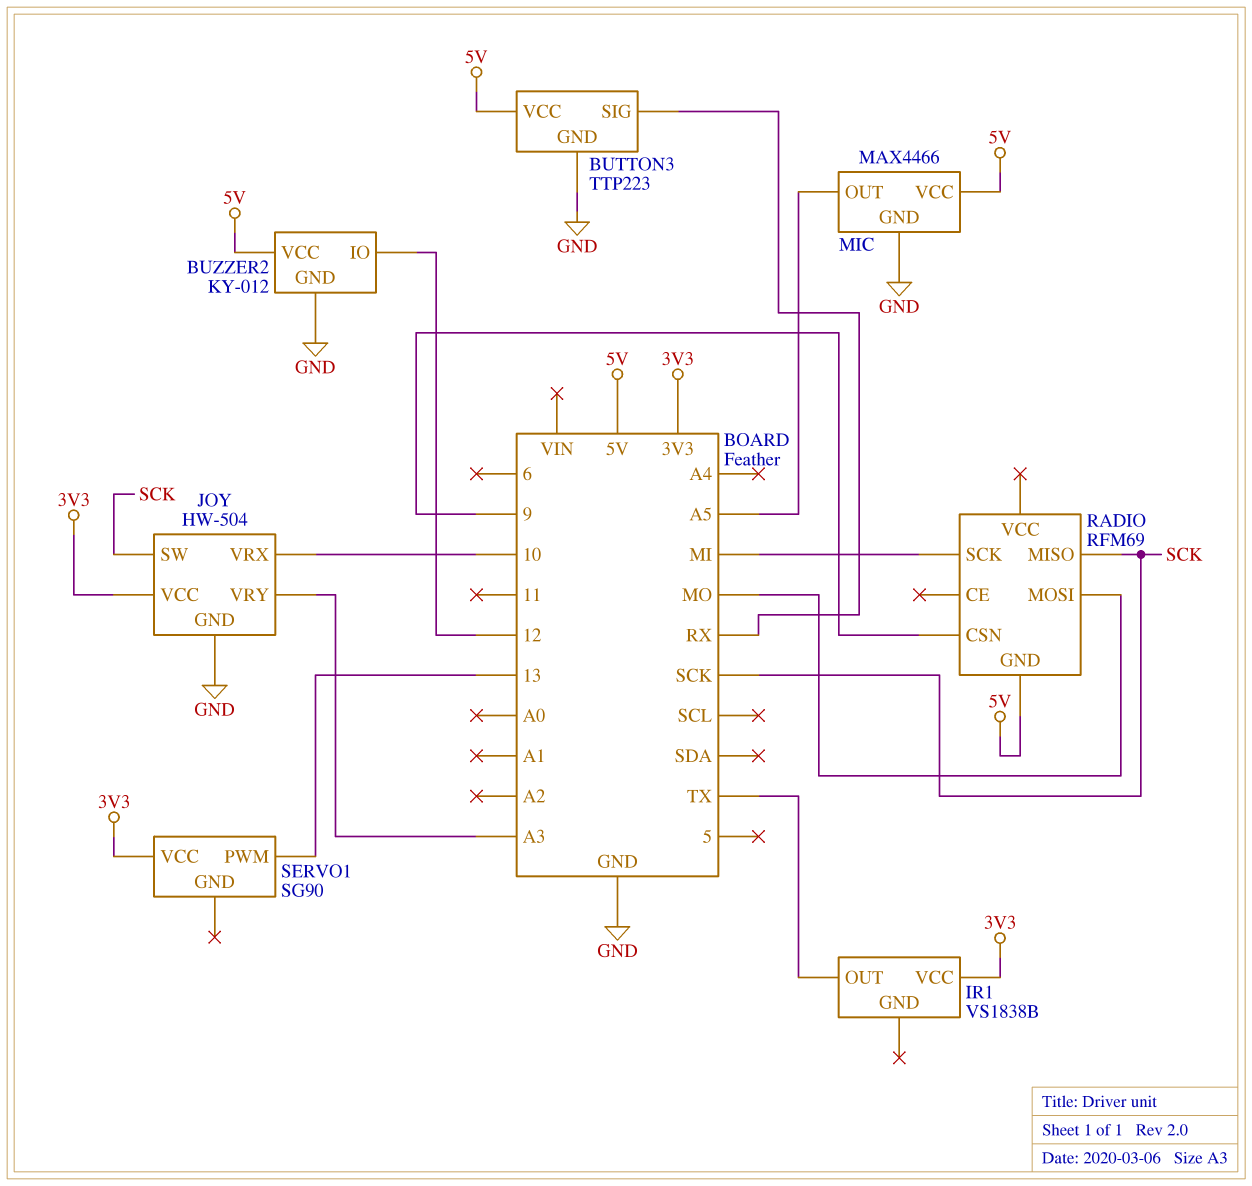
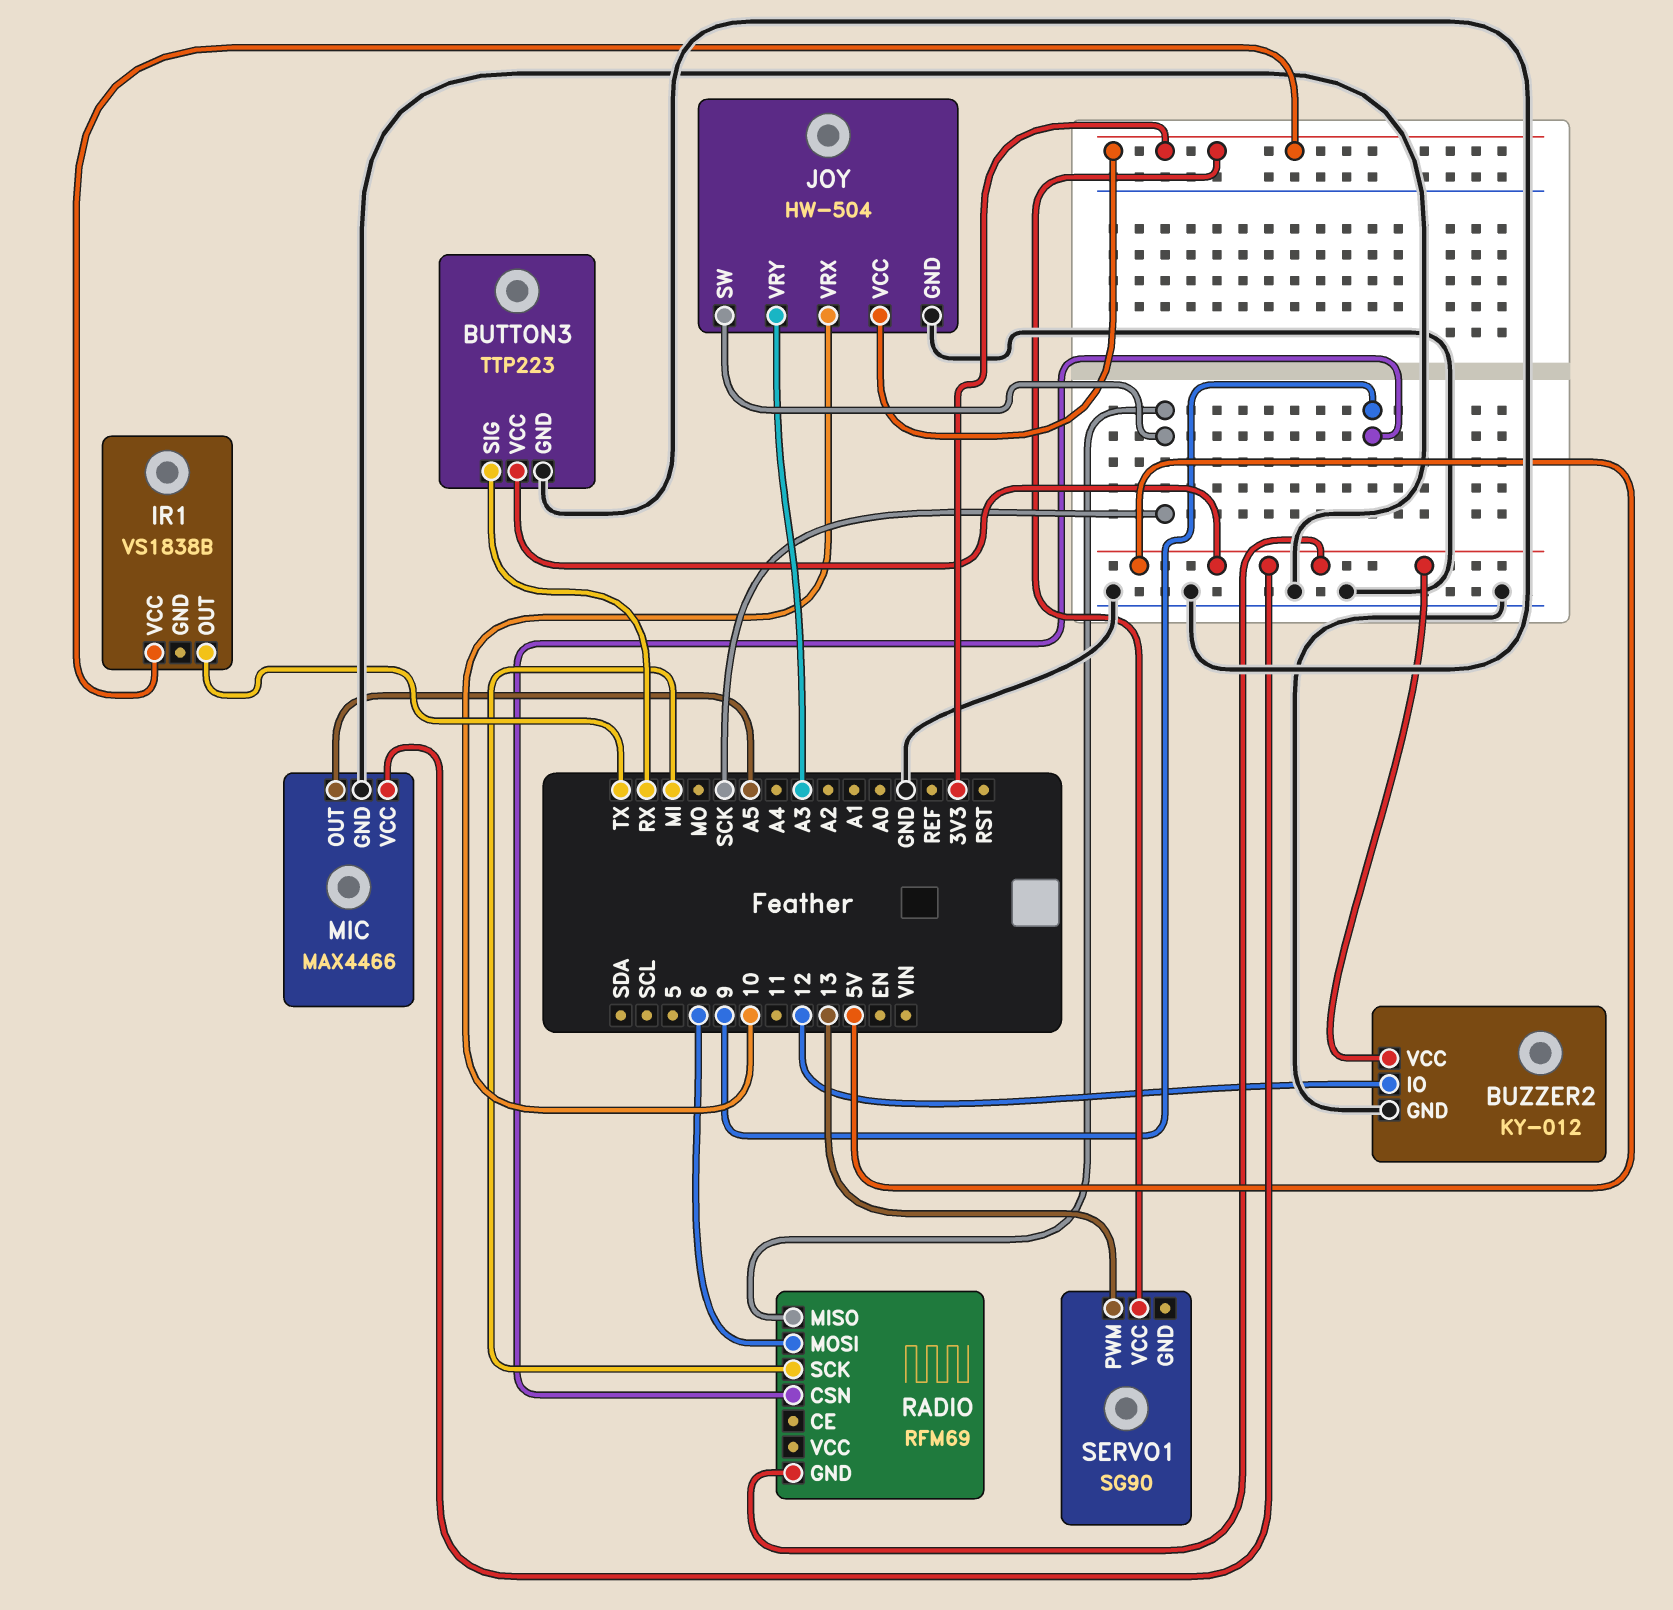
RADIO pin MOSI: MO -> 6

